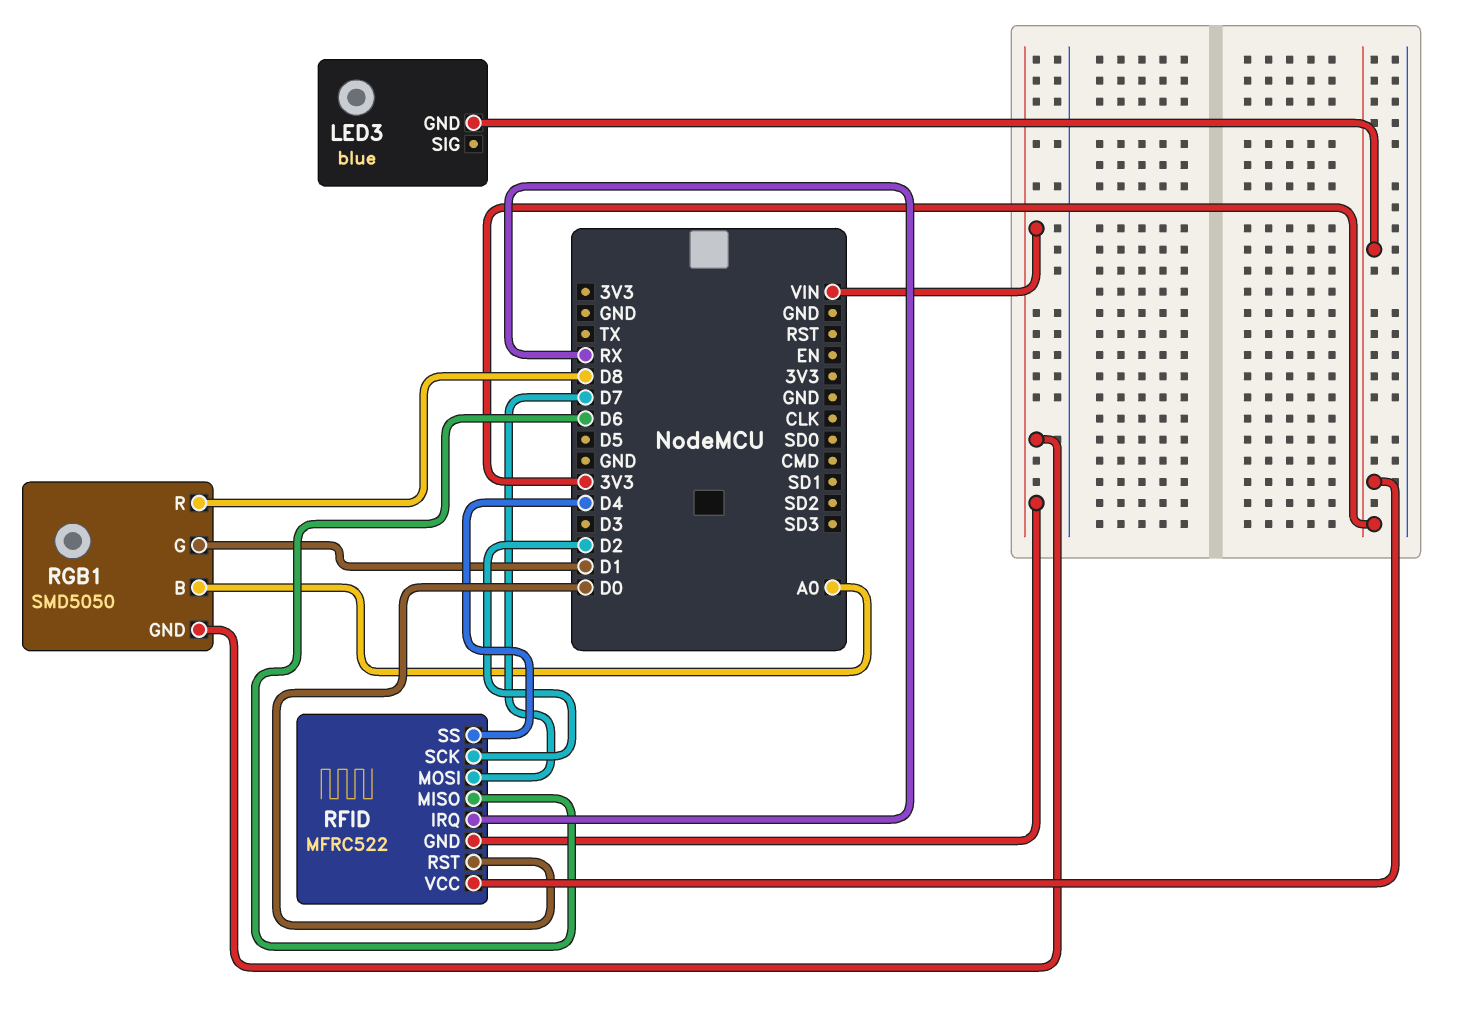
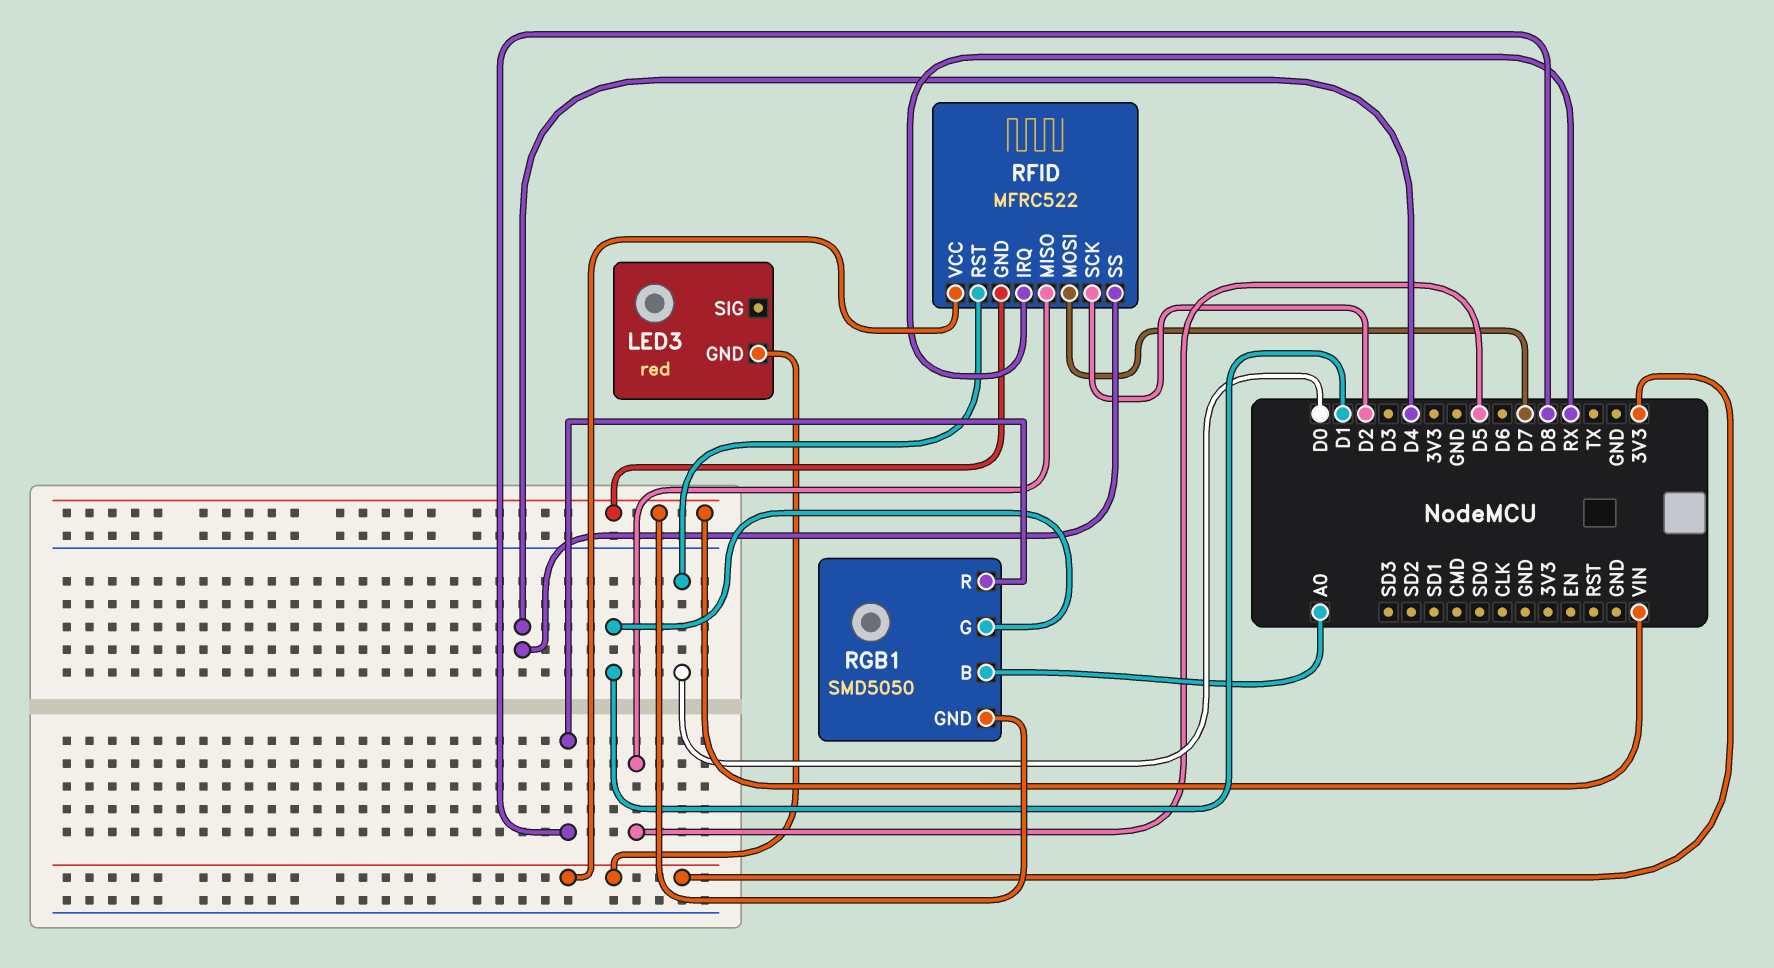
LED3: blue -> red
RFID pin MISO: D6 -> D5

